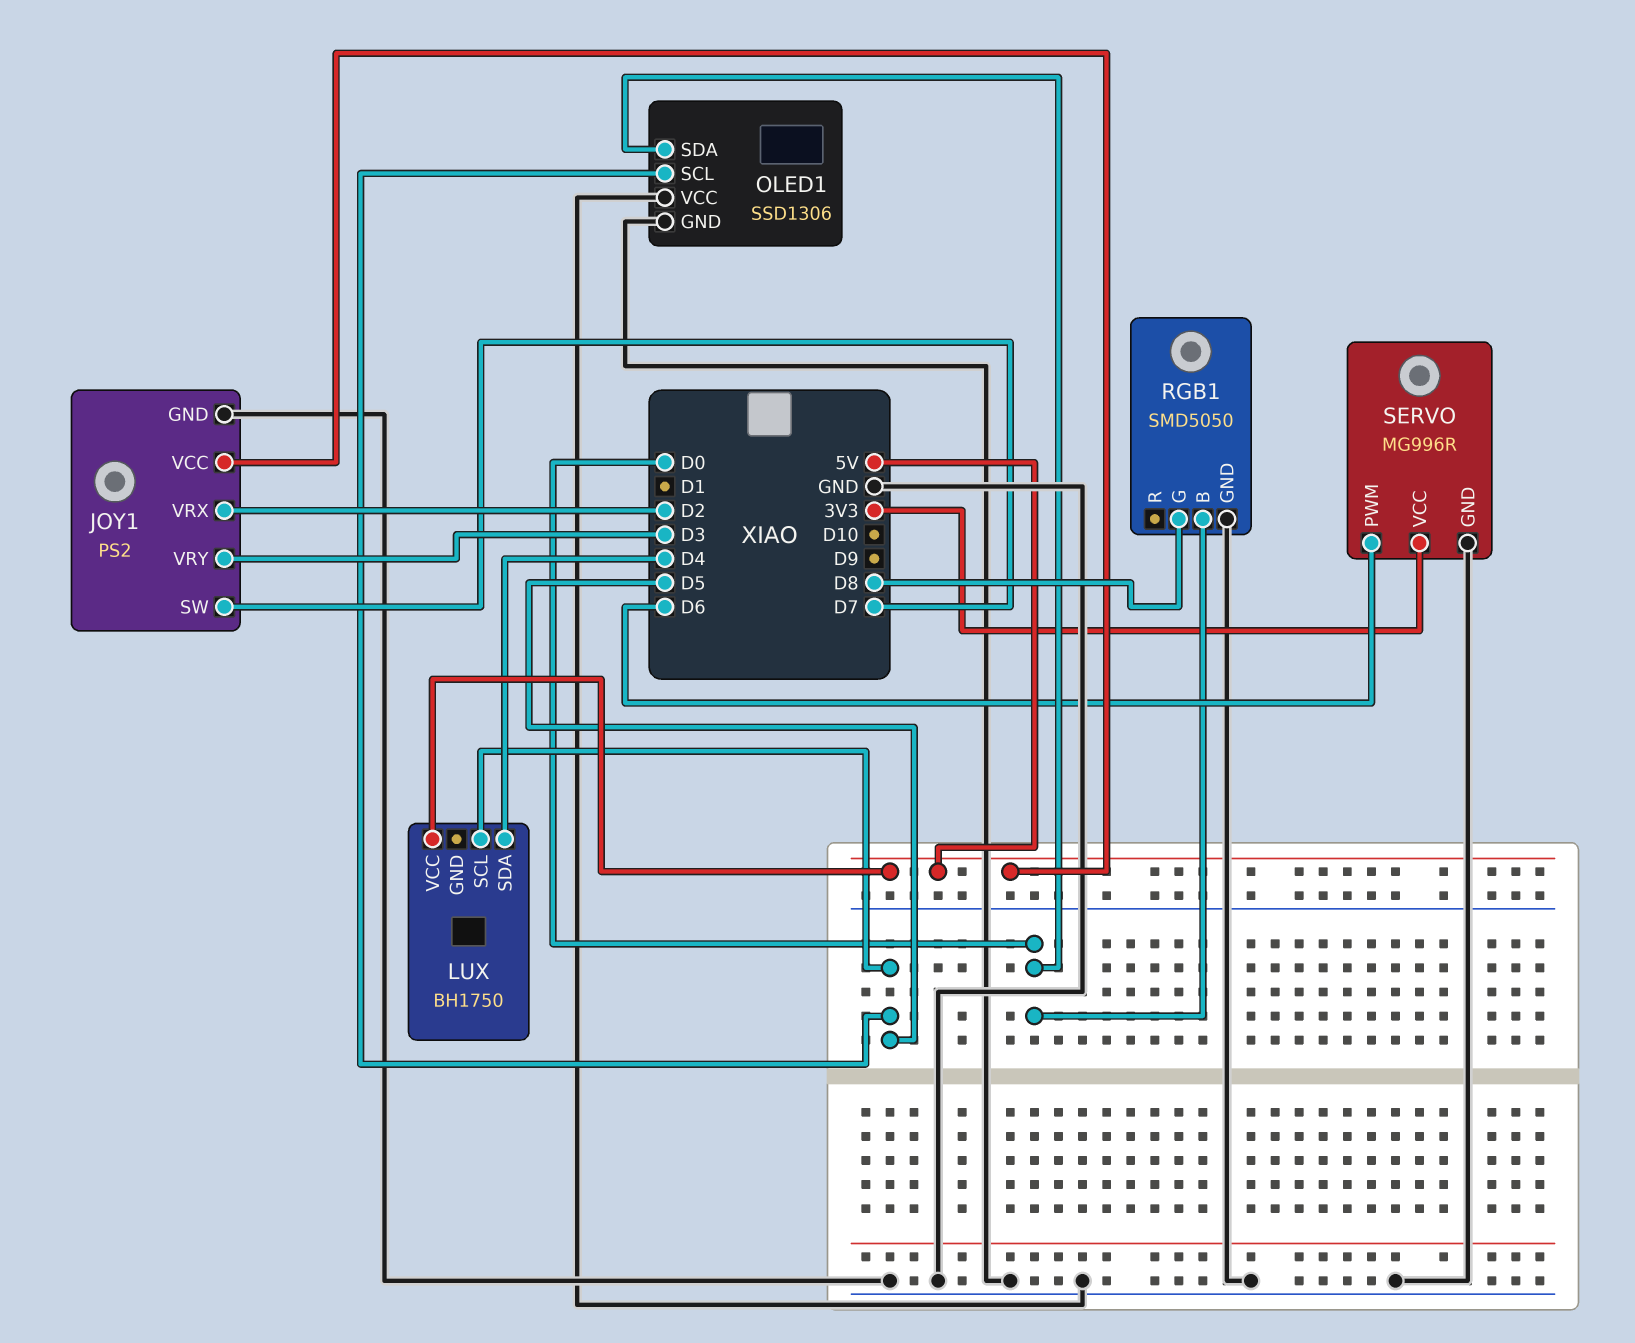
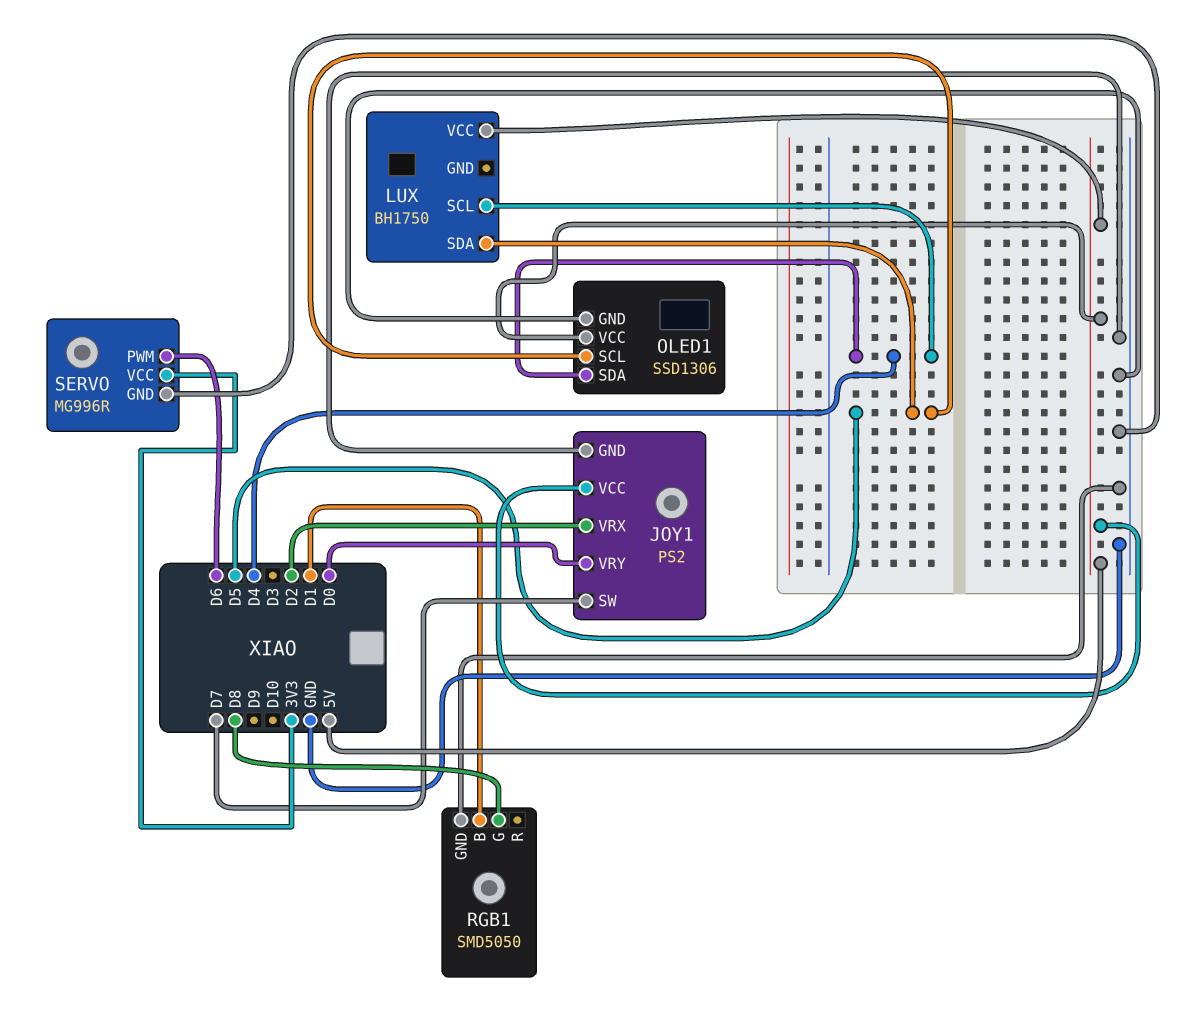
JOY1 pin VRY: D3 -> D0
LUX pin SCL: D5 -> D4
LUX pin SDA: D4 -> D5
OLED1 pin SDA: D0 -> D4
OLED1 pin VCC: GND -> 5V
RGB1 pin B: D0 -> D1

